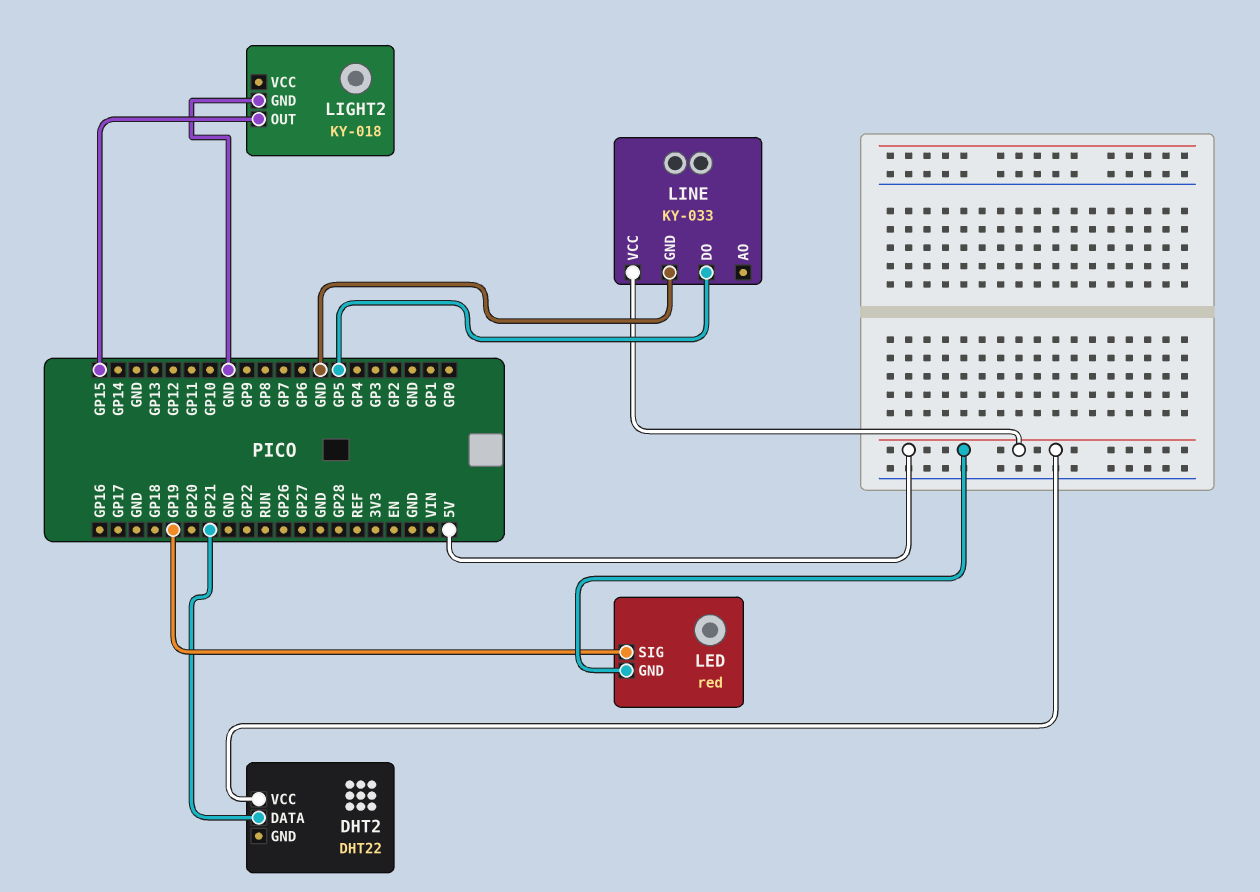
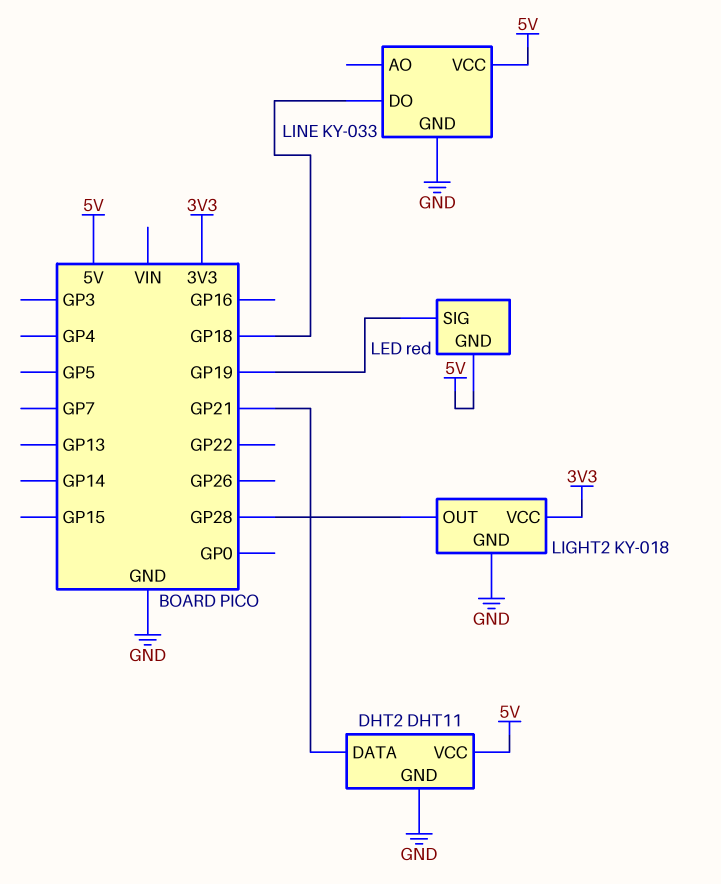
DHT2: DHT22 -> DHT11
DHT2 pin GND: none -> GND
LIGHT2 pin OUT: GP15 -> GP28
LIGHT2 pin VCC: none -> 3V3
LINE pin DO: GP5 -> GP18

